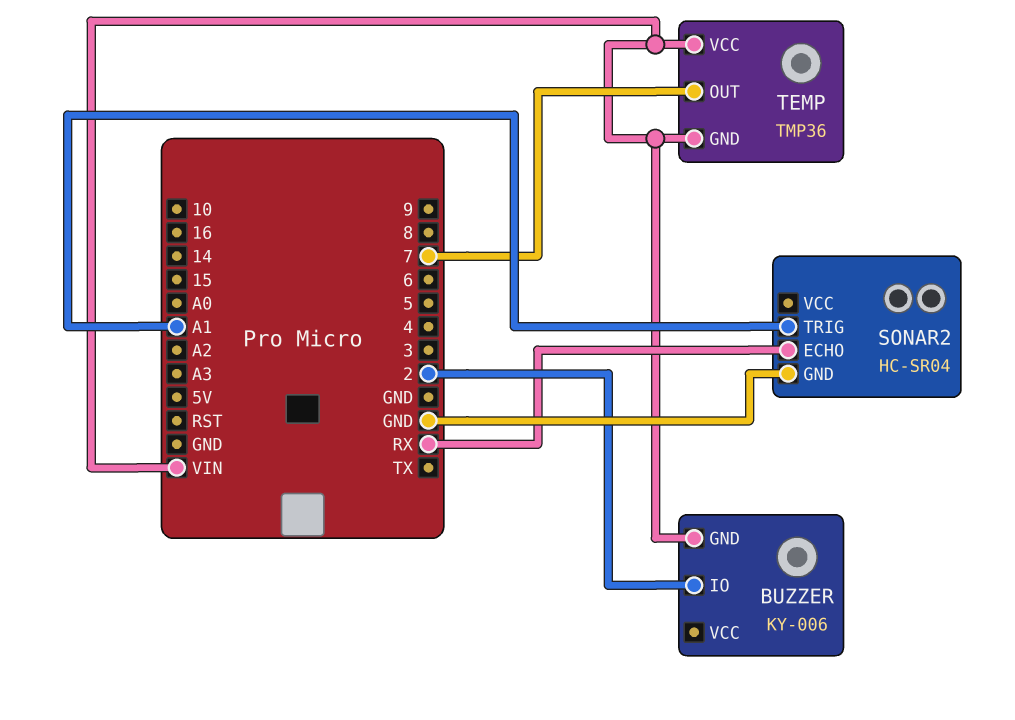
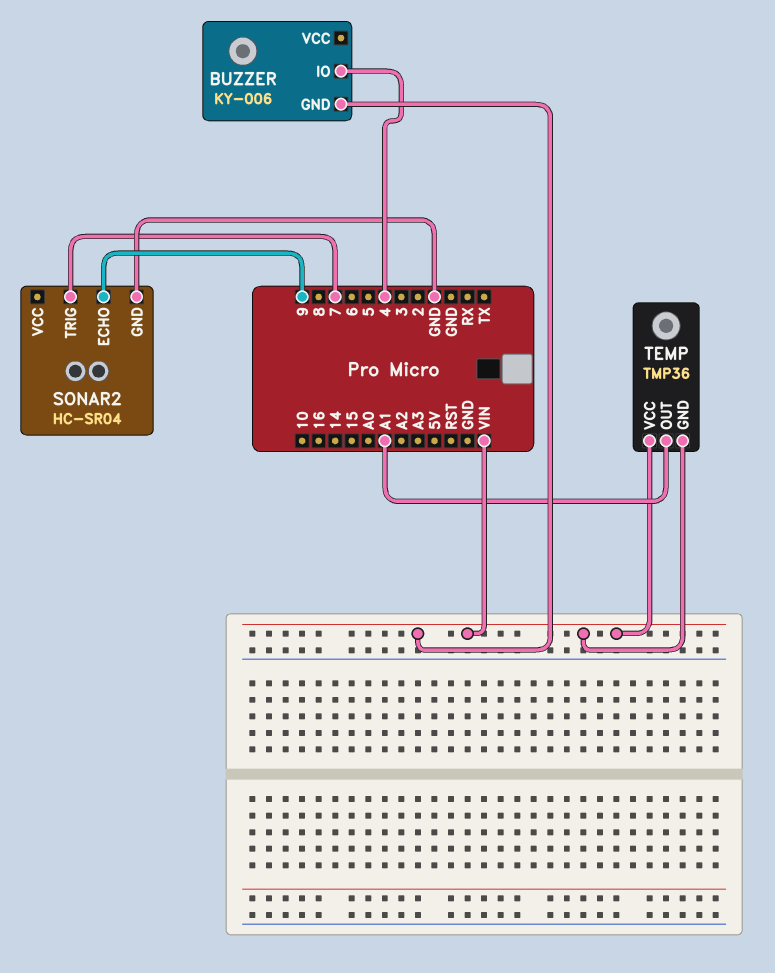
BUZZER pin IO: 2 -> 4
SONAR2 pin ECHO: RX -> 9
SONAR2 pin TRIG: A1 -> 7
TEMP pin OUT: 7 -> A1

